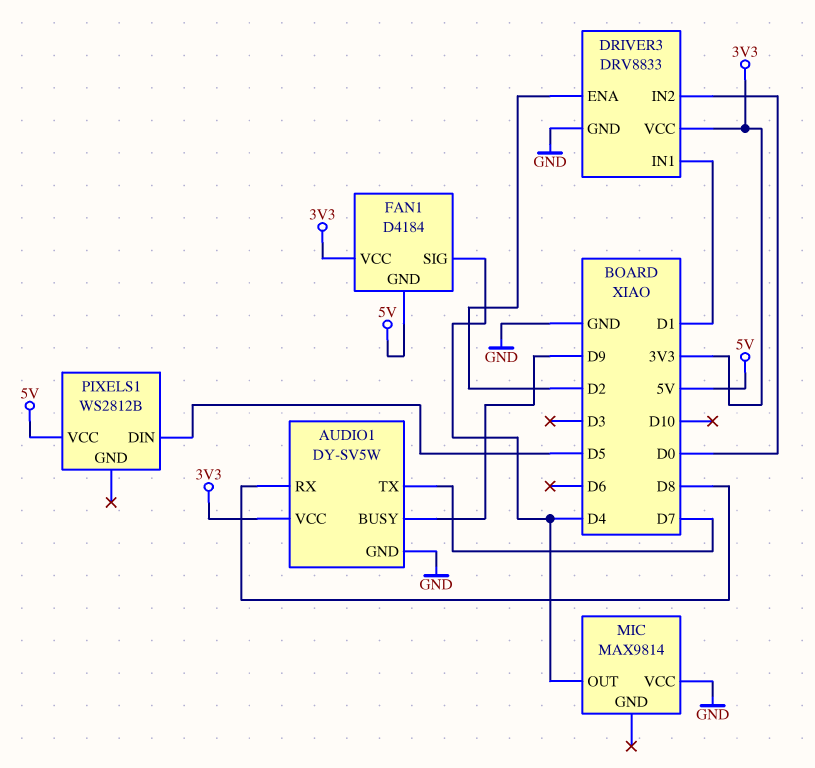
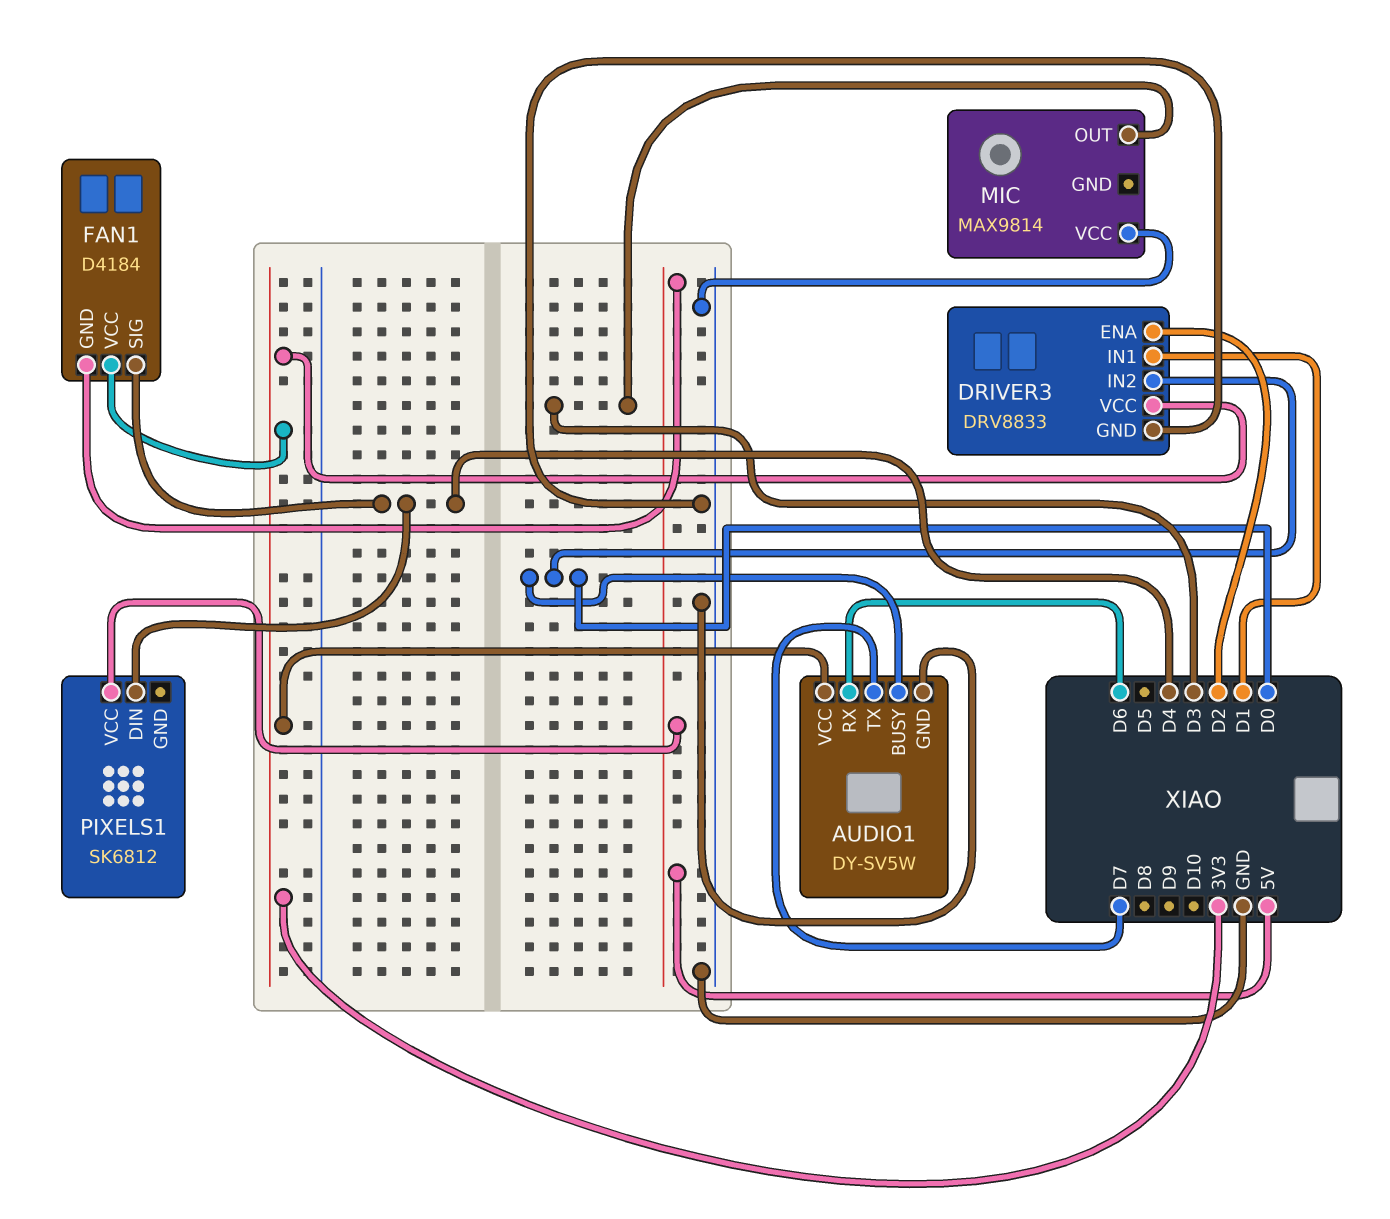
AUDIO1 pin BUSY: D9 -> D0
AUDIO1 pin RX: D8 -> D6
MIC pin OUT: D4 -> D3
PIXELS1: WS2812B -> SK6812
PIXELS1 pin DIN: D5 -> D4

